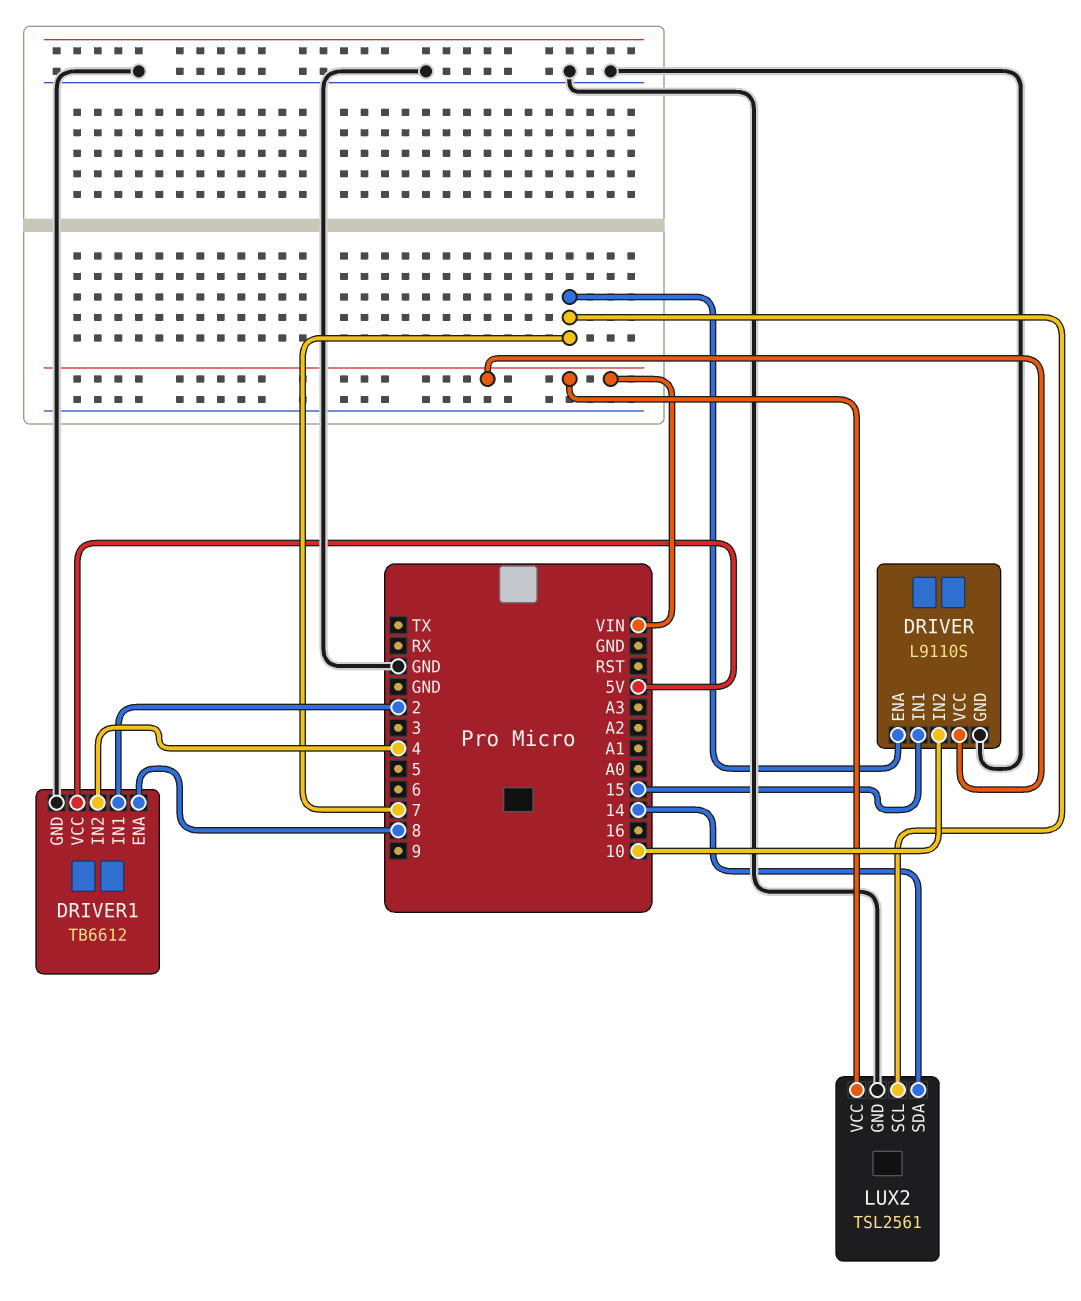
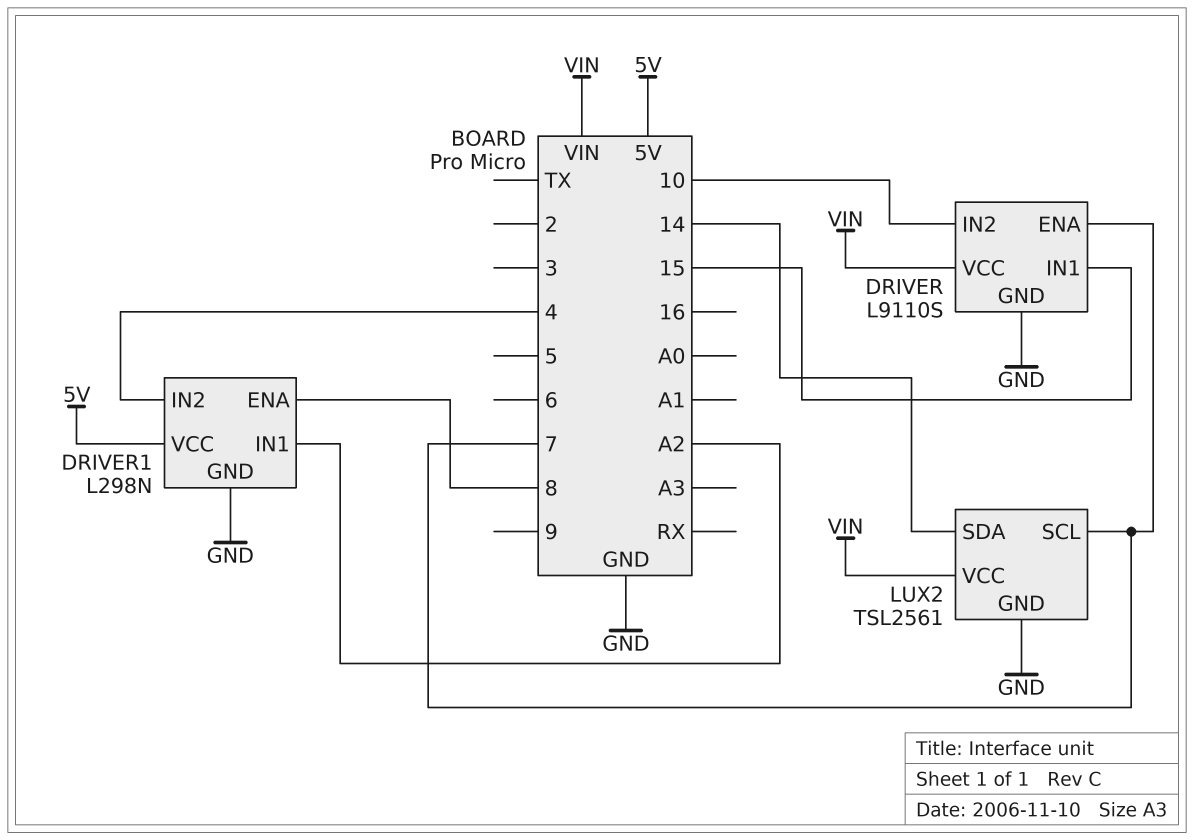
DRIVER1: TB6612 -> L298N
DRIVER1 pin IN1: 2 -> A2

